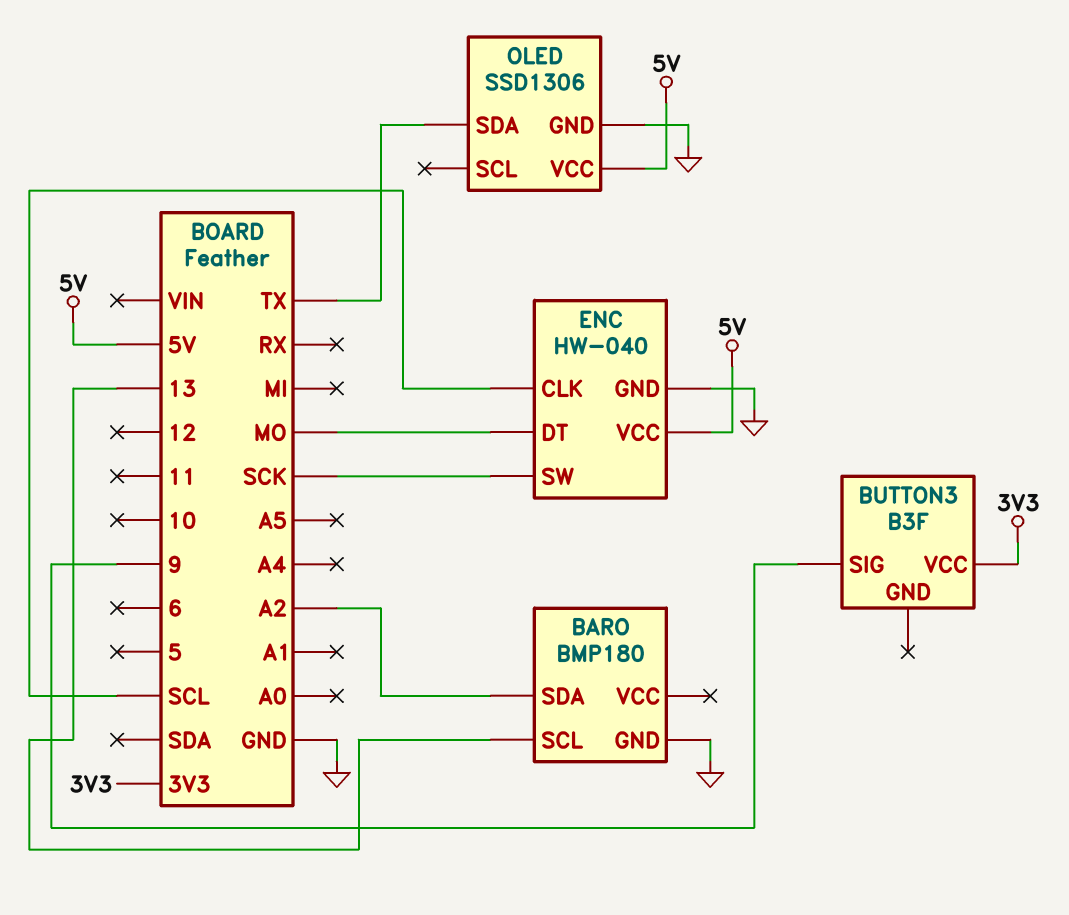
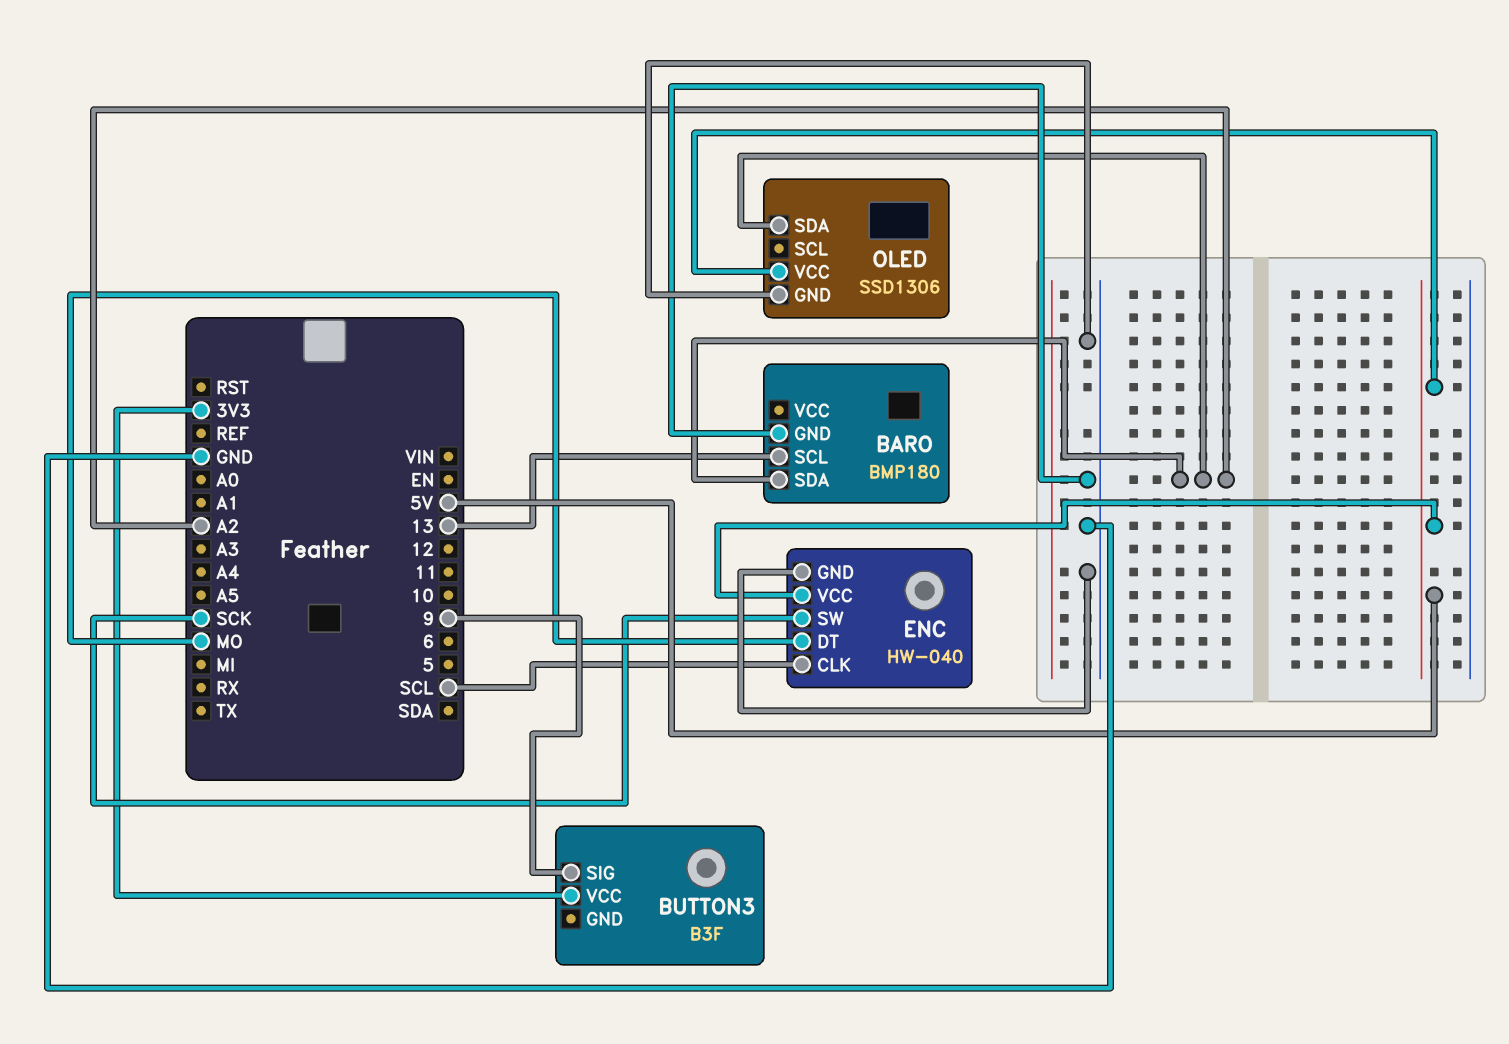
OLED pin SDA: TX -> A2

